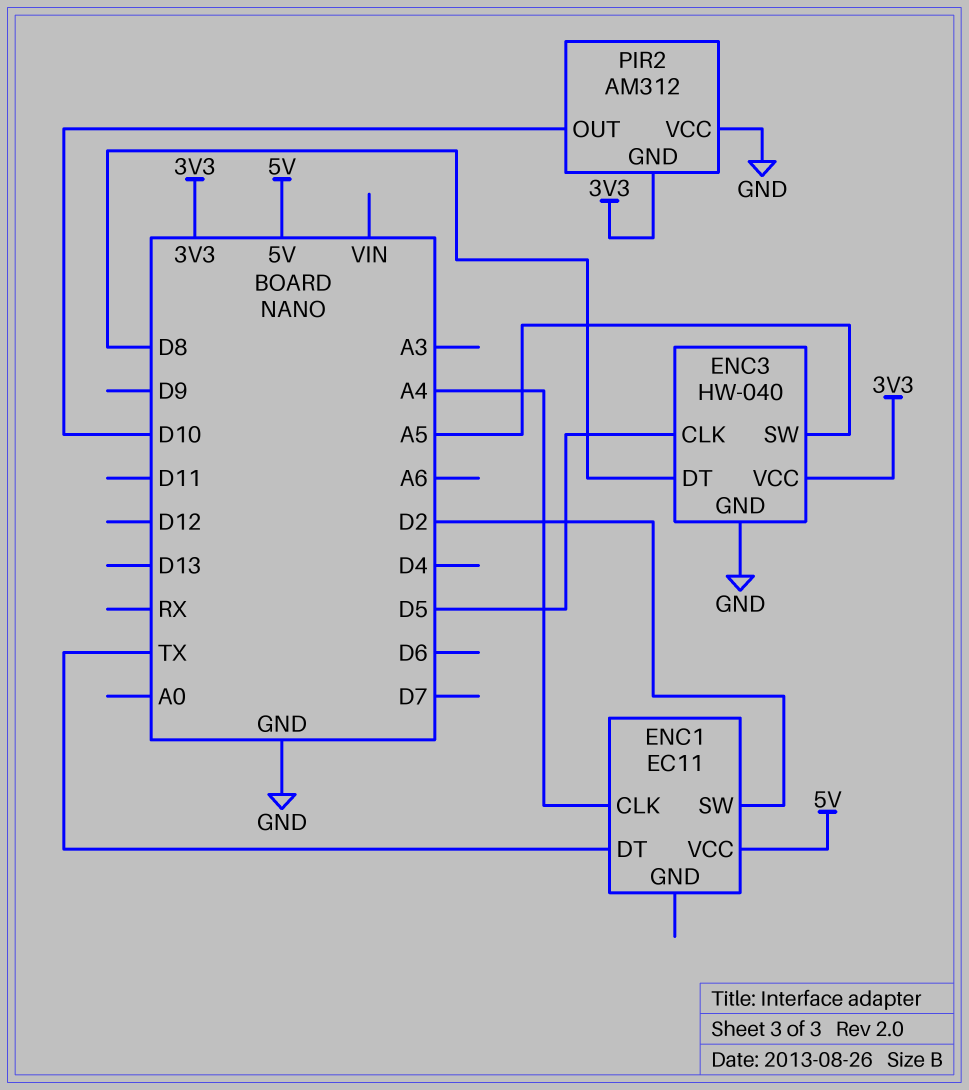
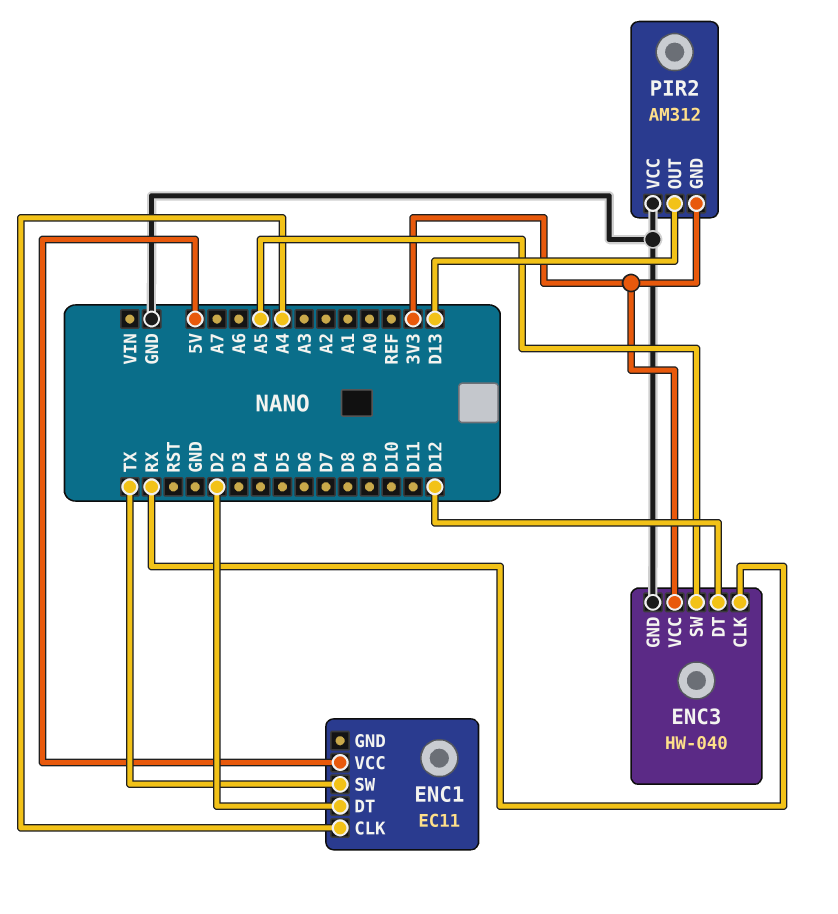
ENC1 pin DT: TX -> D2
ENC1 pin SW: D2 -> TX
ENC3 pin CLK: D5 -> RX
ENC3 pin DT: D8 -> D12
PIR2 pin OUT: D10 -> D13

